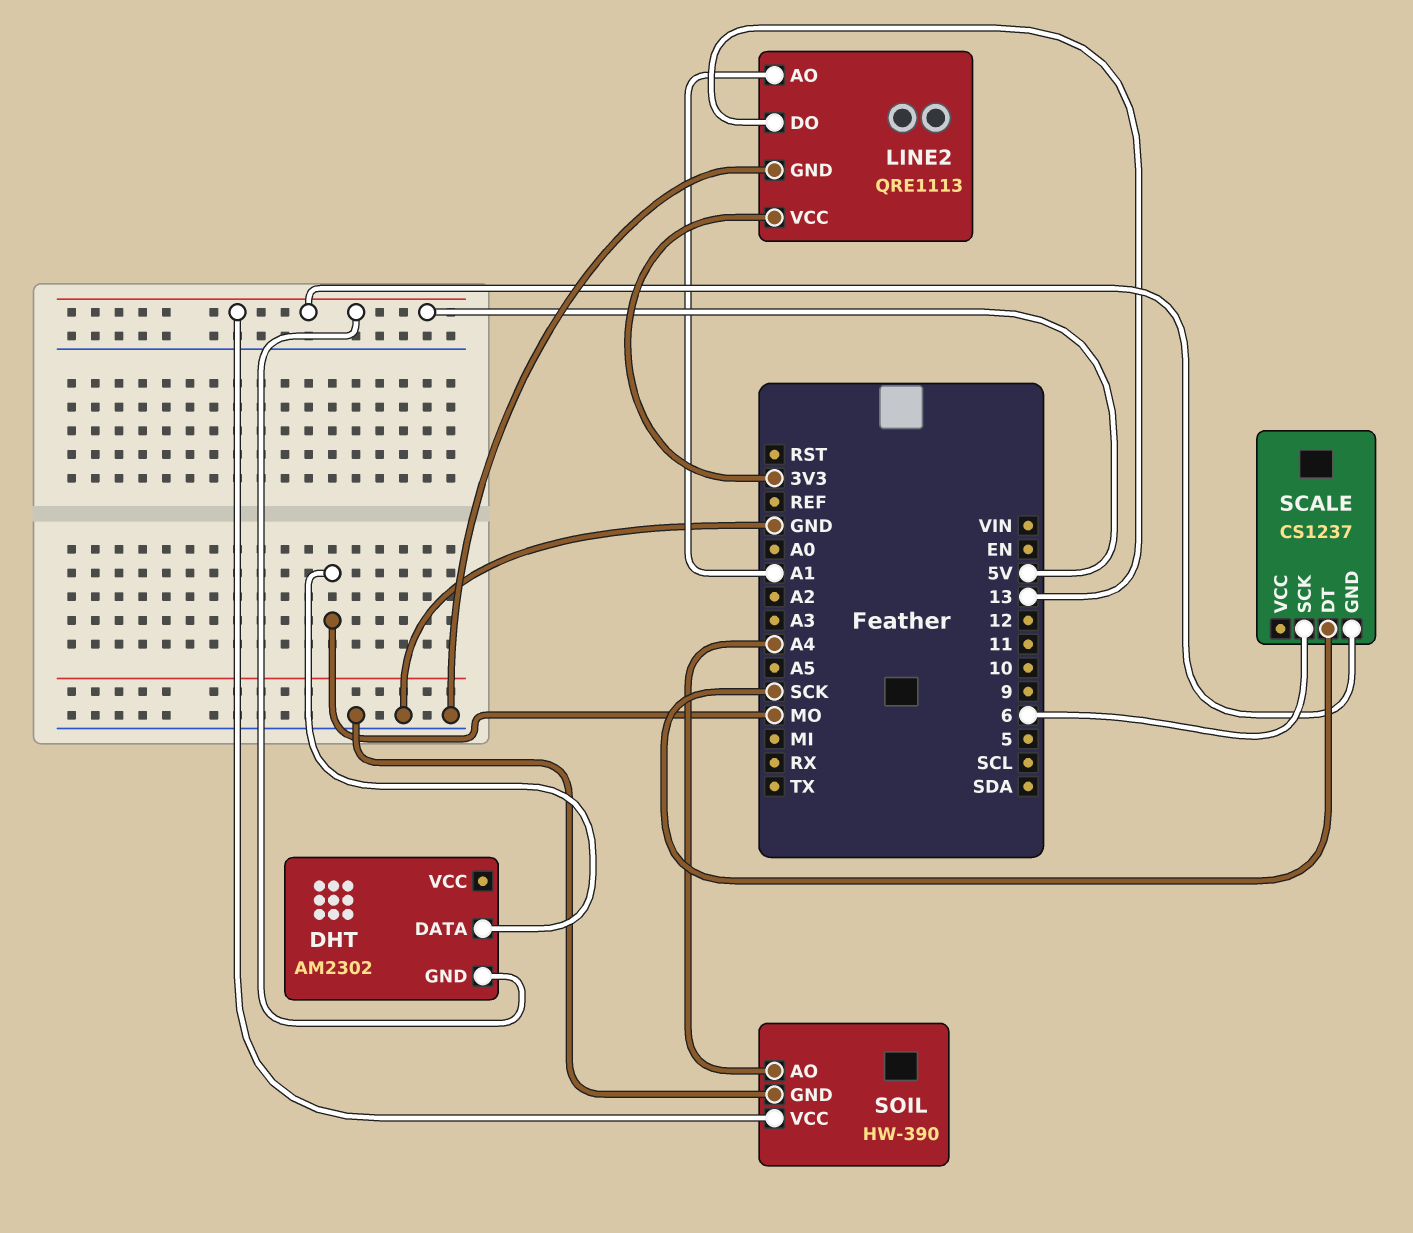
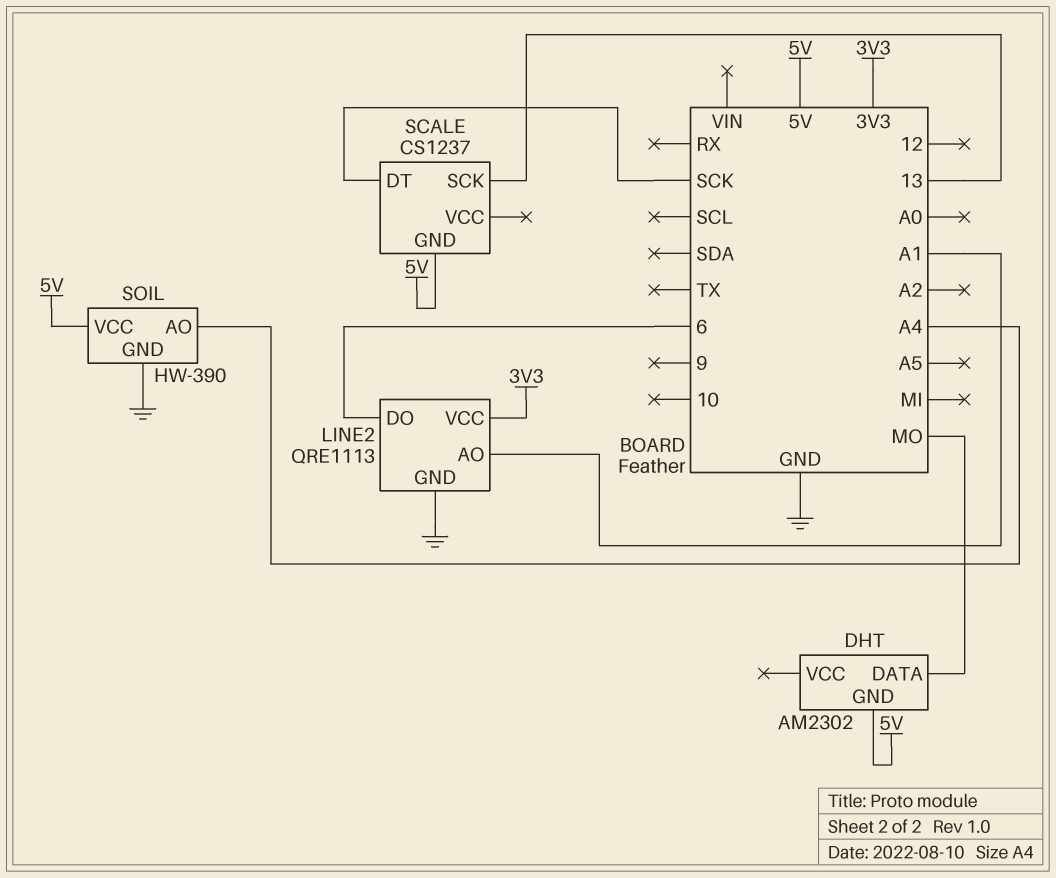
LINE2 pin DO: 13 -> 6
SCALE pin SCK: 6 -> 13

